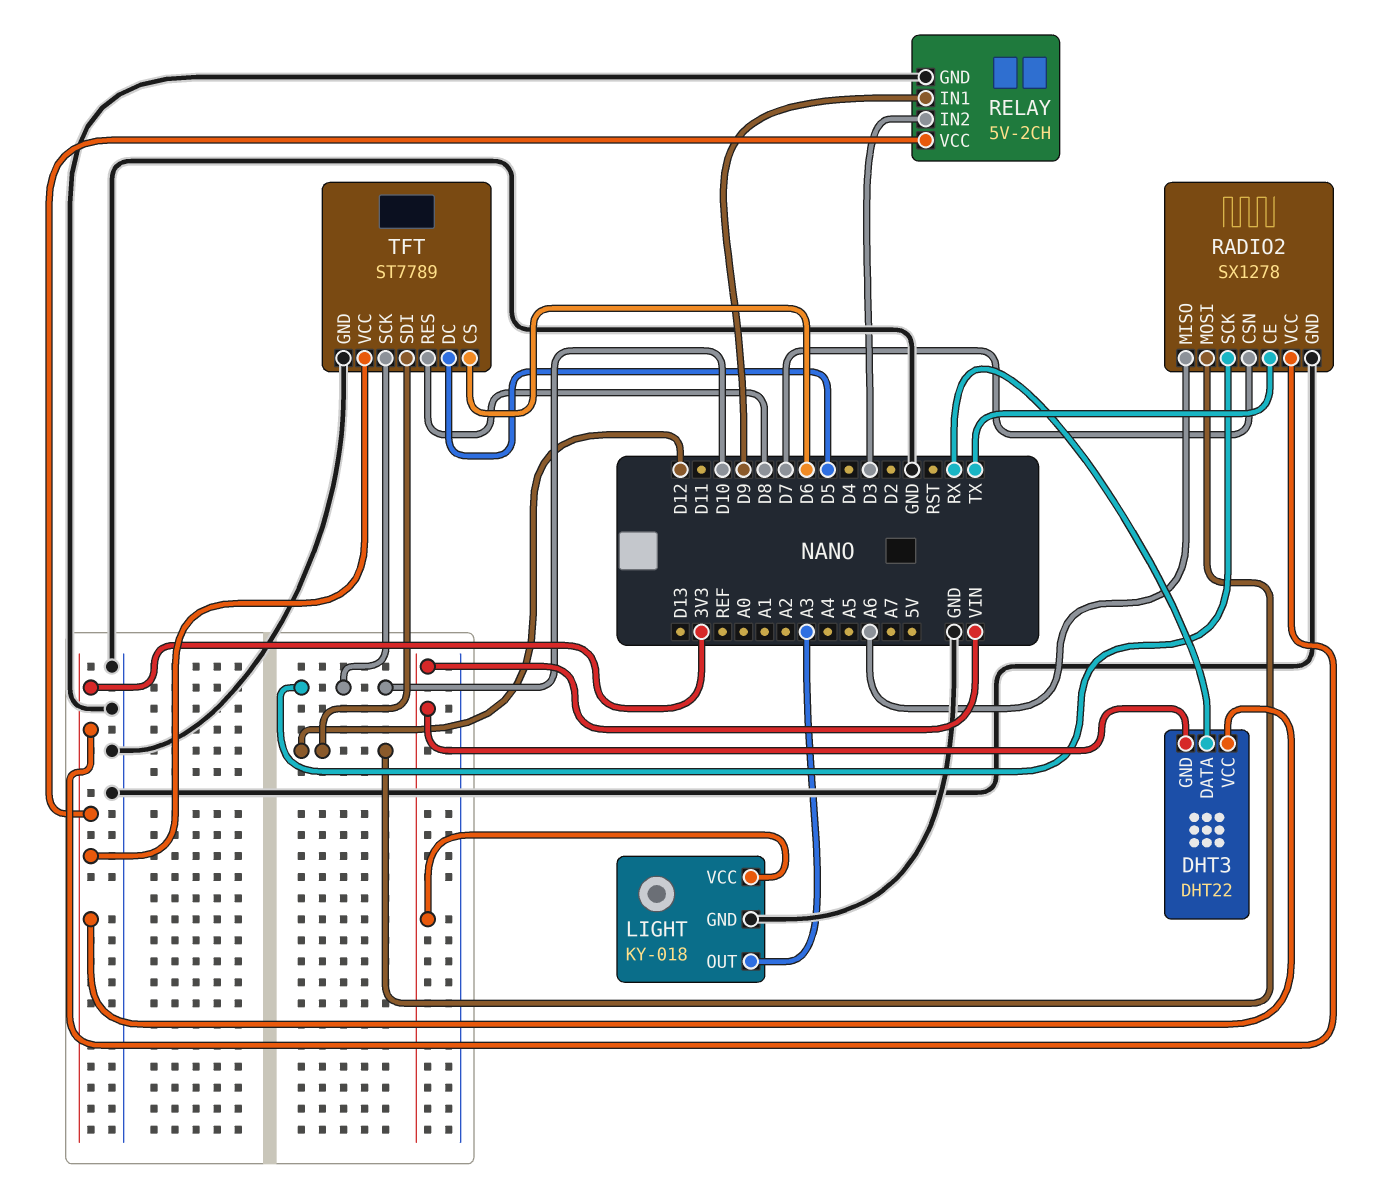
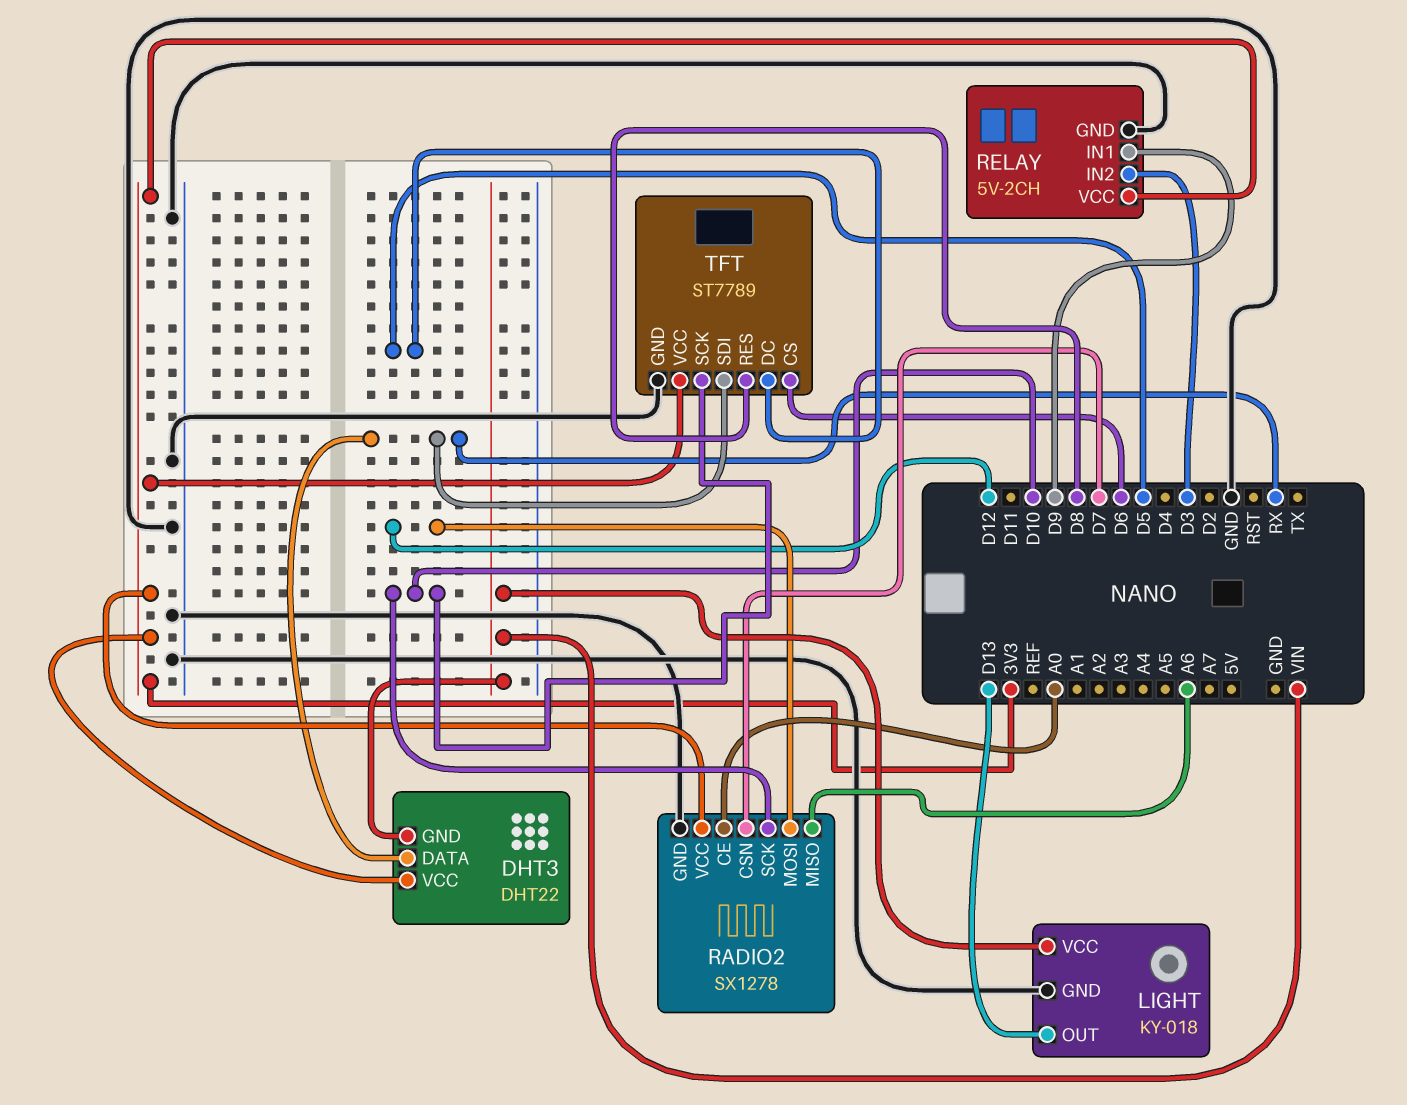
LIGHT pin OUT: A3 -> D13
RADIO2 pin CE: TX -> A0
TFT pin SDI: D12 -> RX

